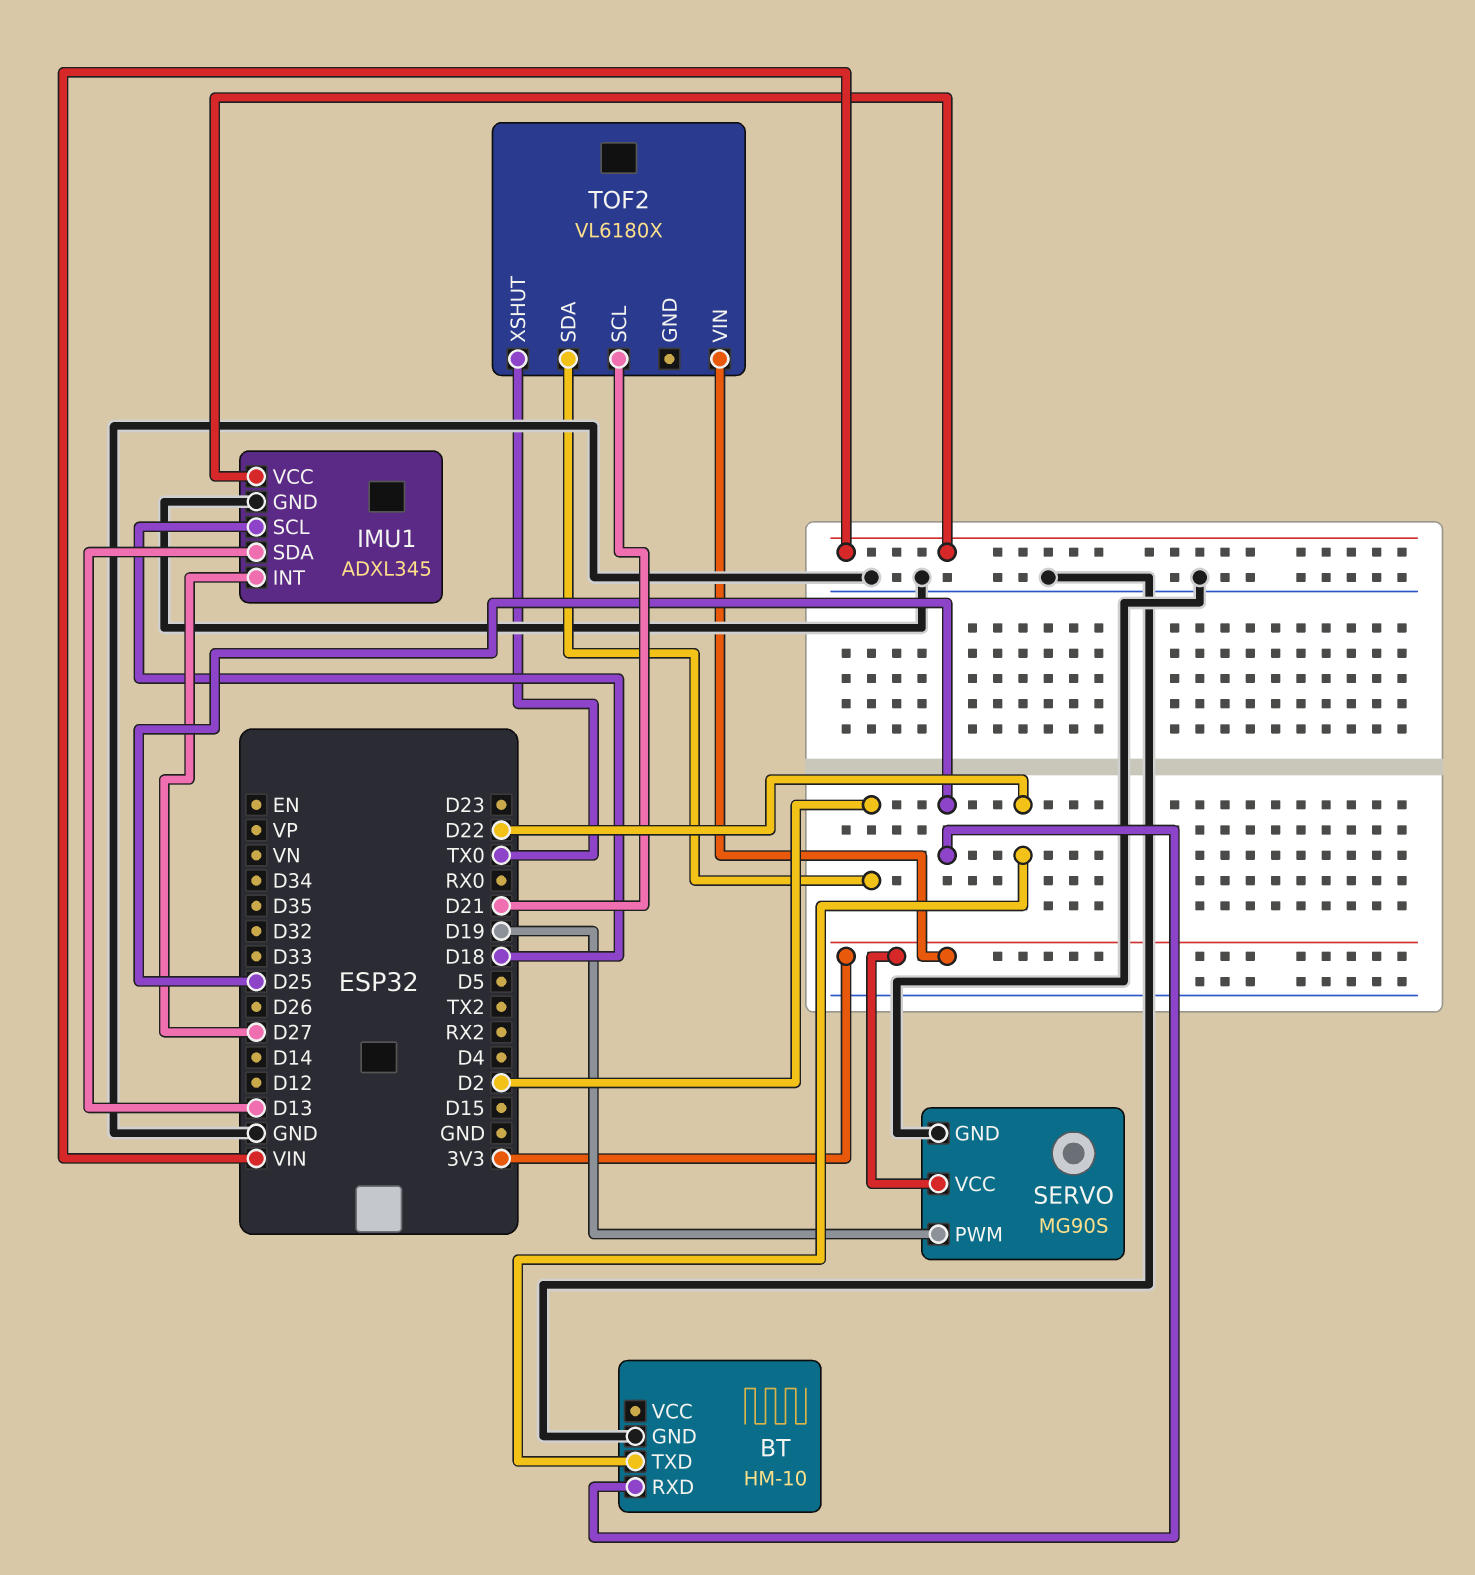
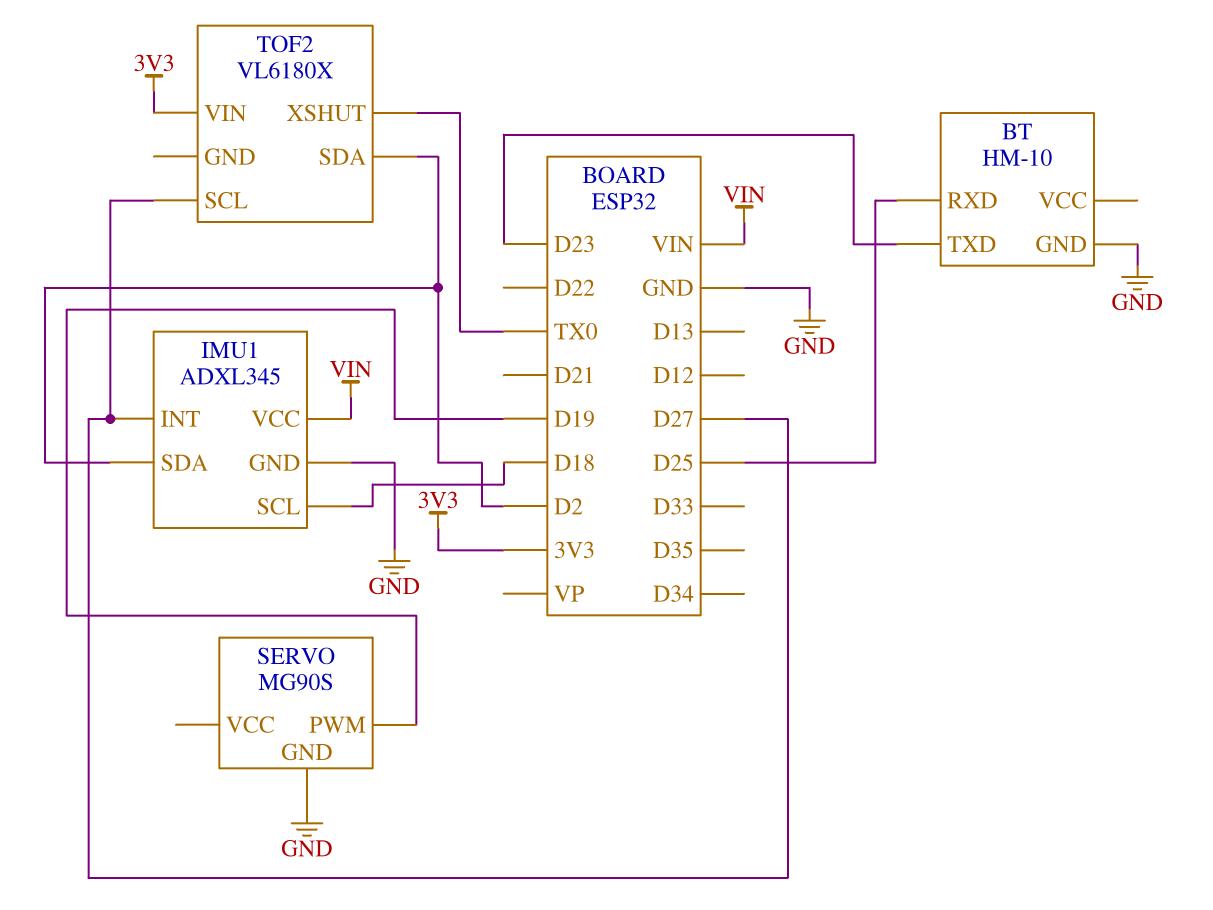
BT pin TXD: D22 -> D23
IMU1 pin SDA: D13 -> D2
SERVO pin VCC: 3V3 -> none
TOF2 pin SCL: D21 -> D27

